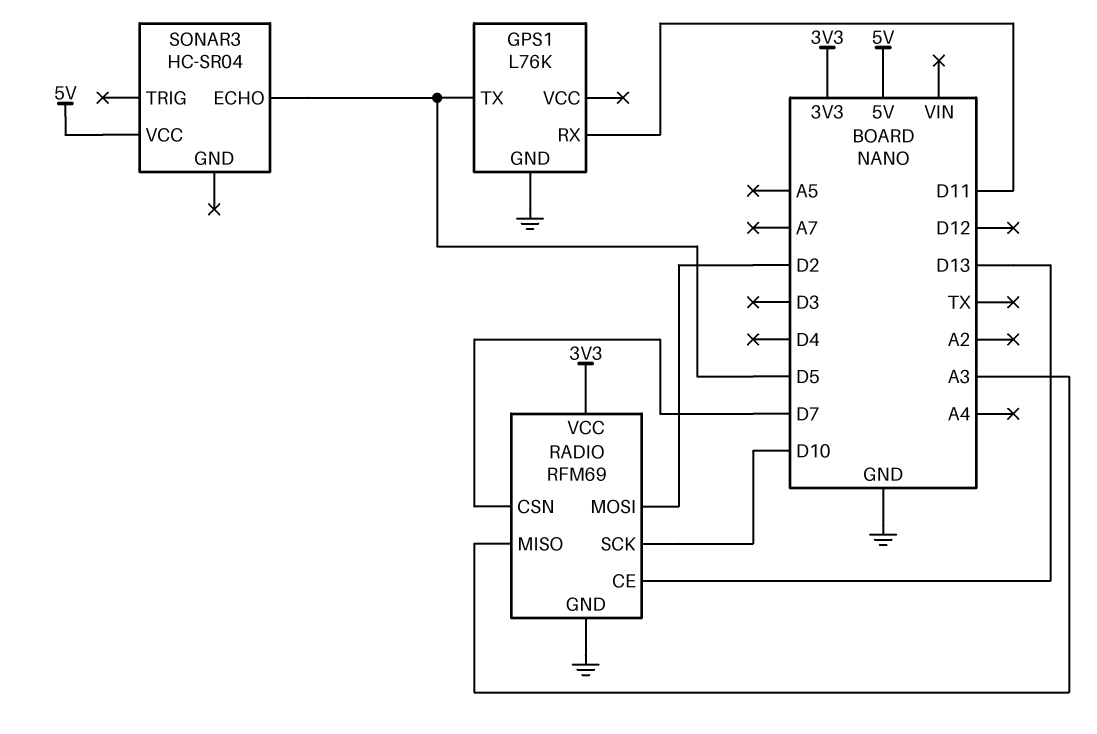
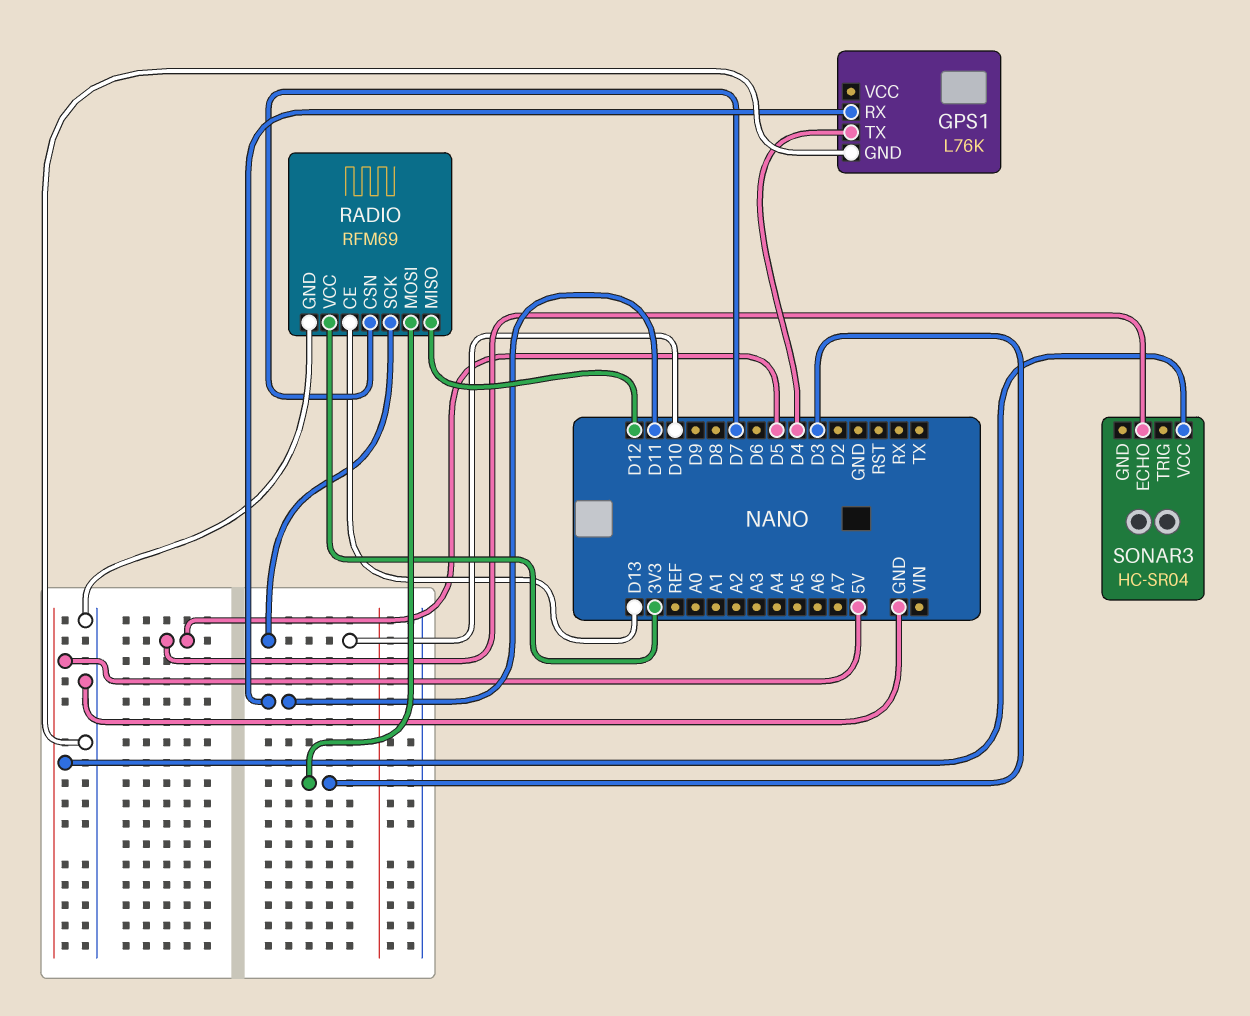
GPS1 pin TX: D5 -> D4
RADIO pin MISO: A3 -> D12
RADIO pin MOSI: D2 -> D3

